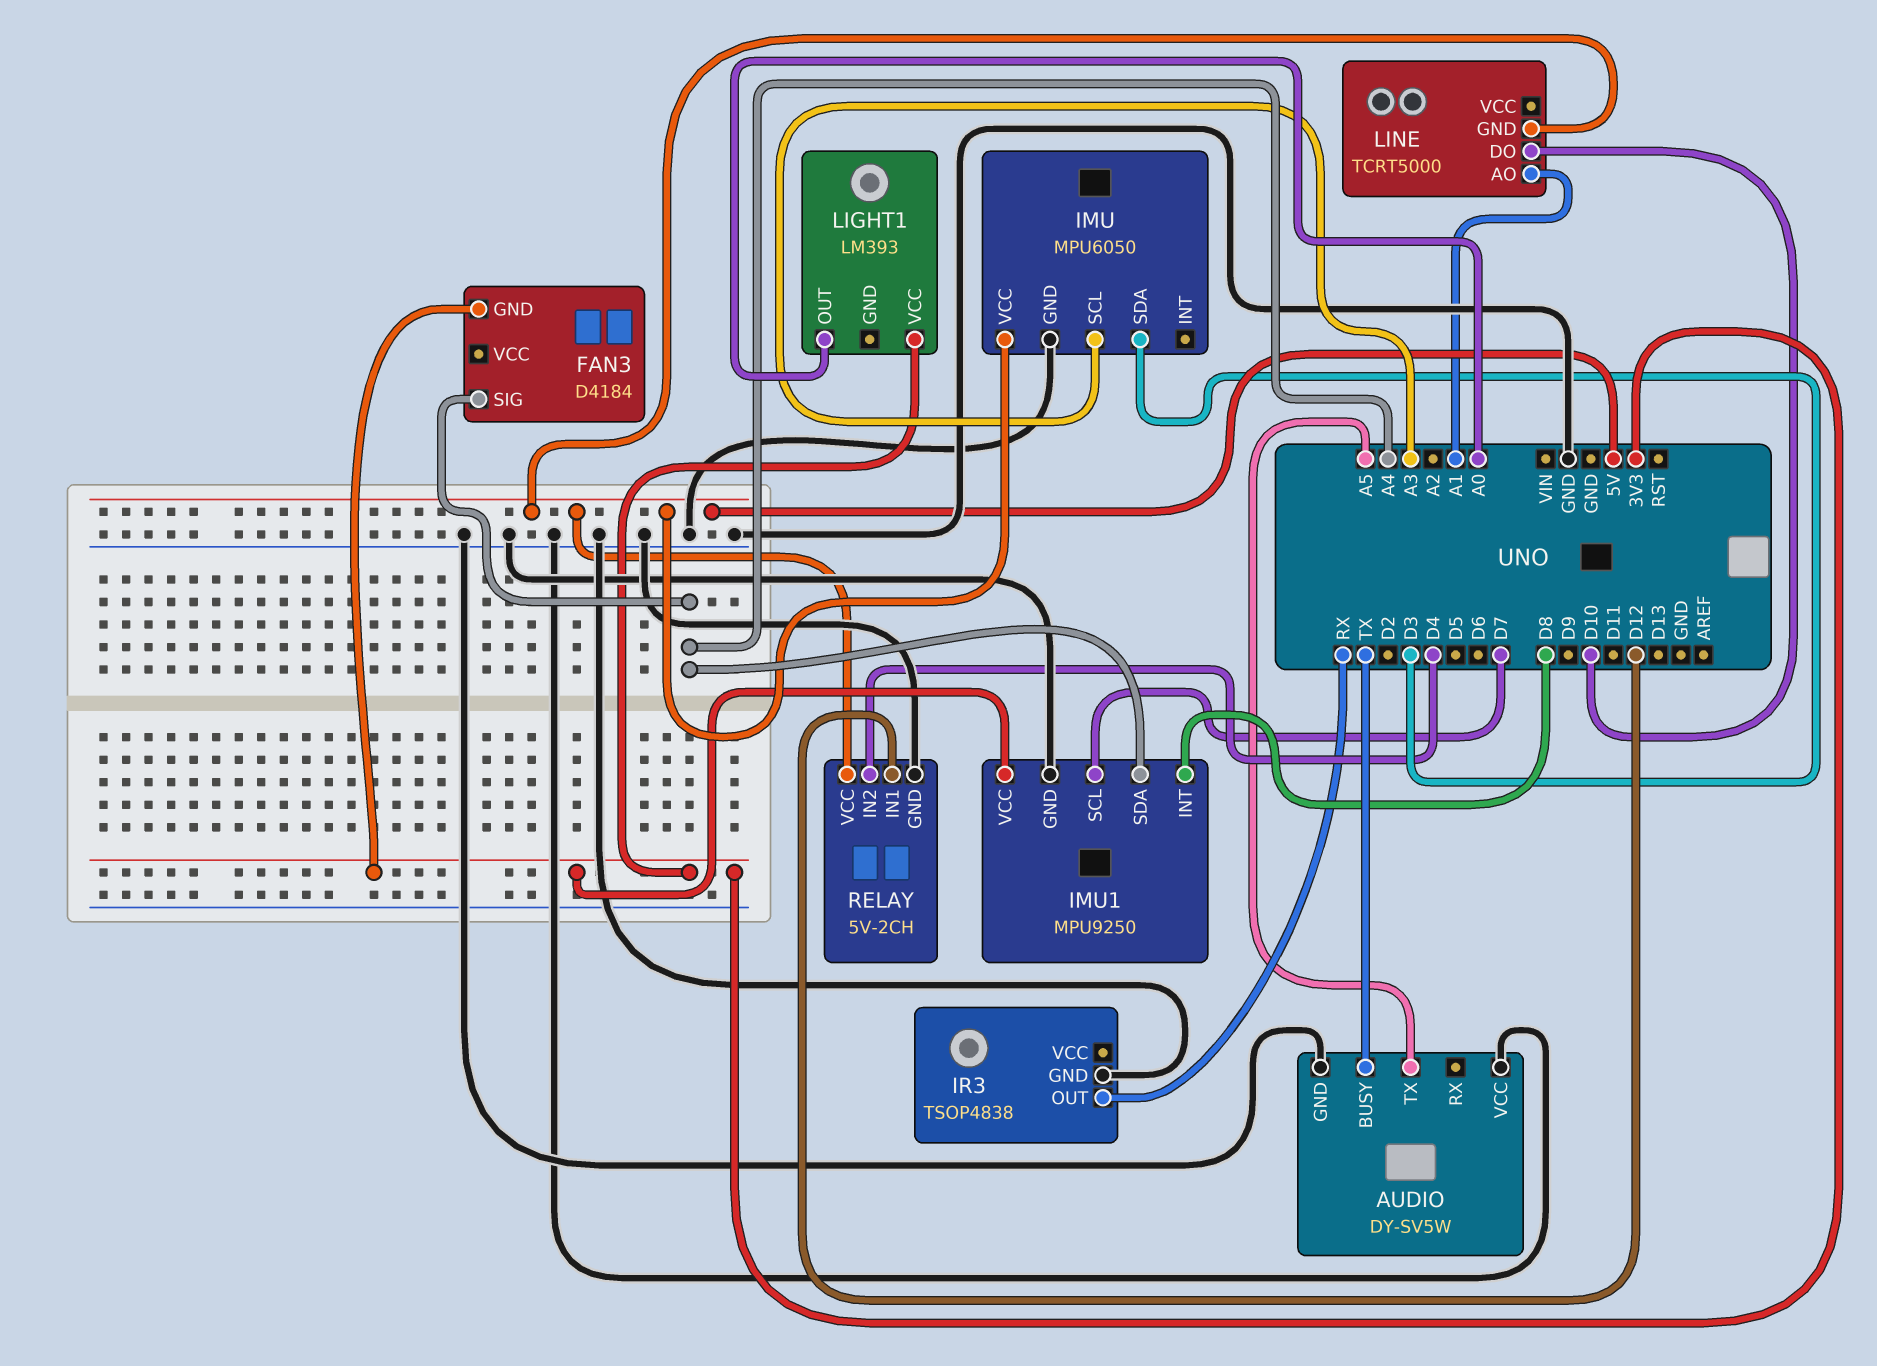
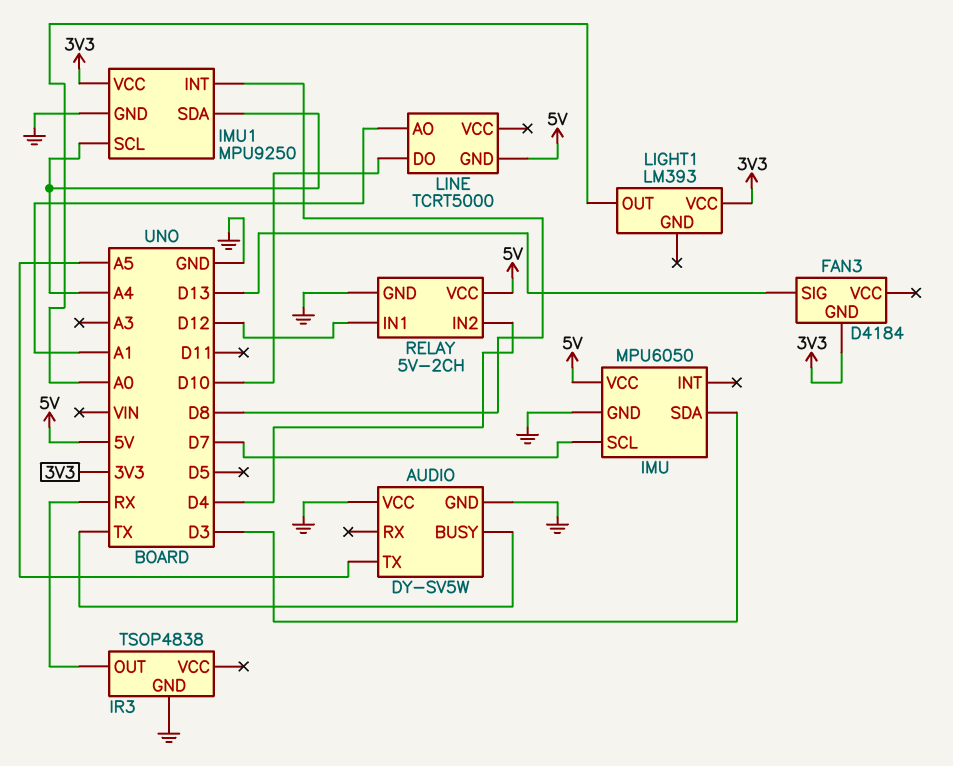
FAN3 pin SIG: A4 -> D13
IMU pin SCL: A3 -> D7
IMU1 pin SCL: D7 -> A4

